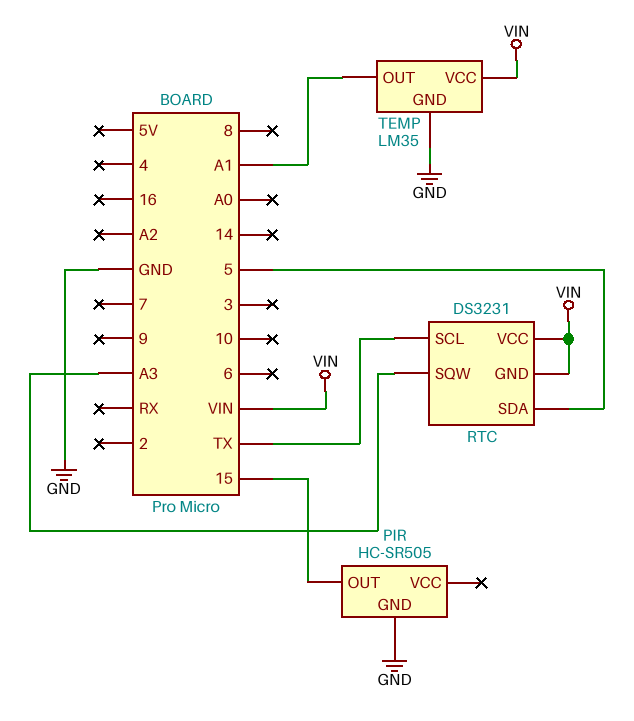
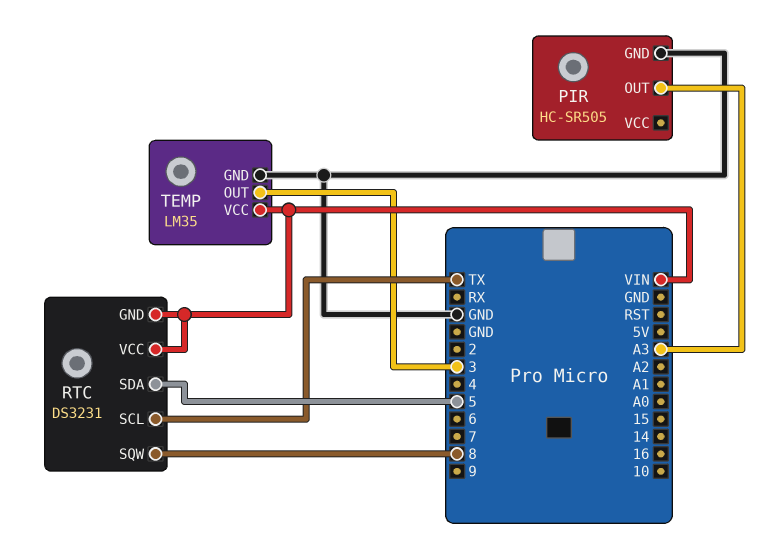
PIR pin OUT: 15 -> A3
RTC pin SQW: A3 -> 8
TEMP pin OUT: A1 -> 3

